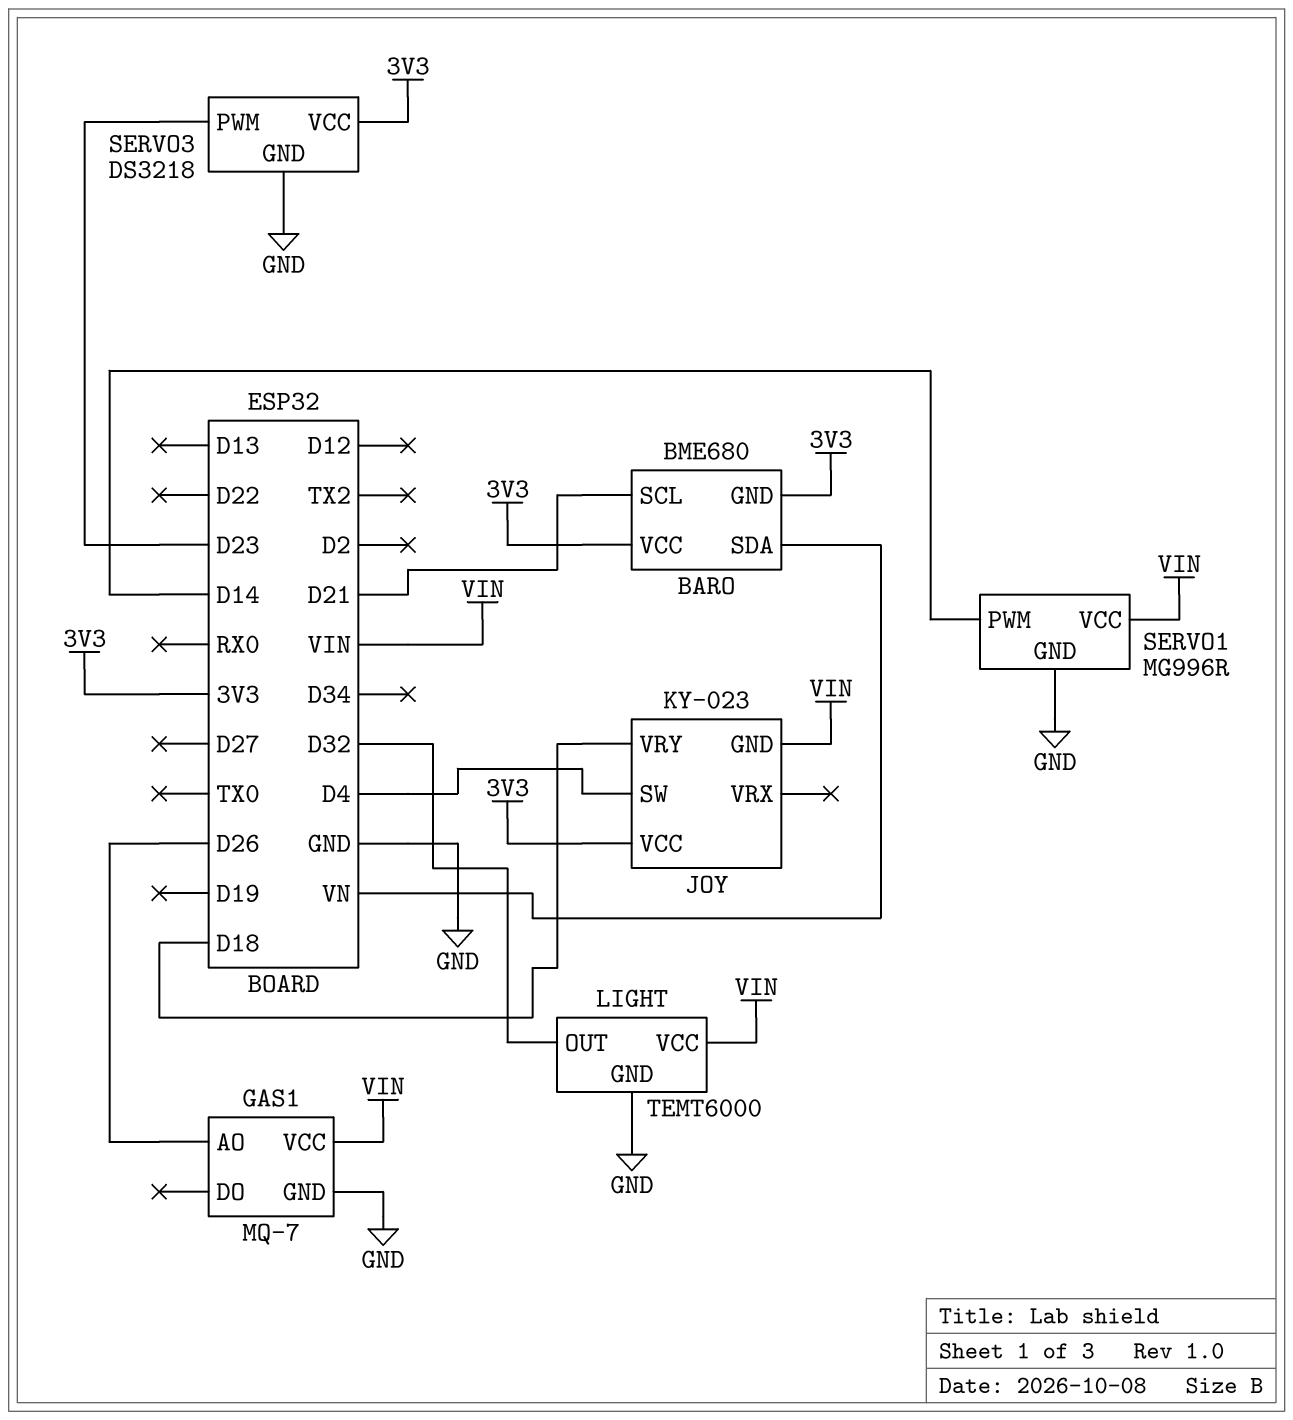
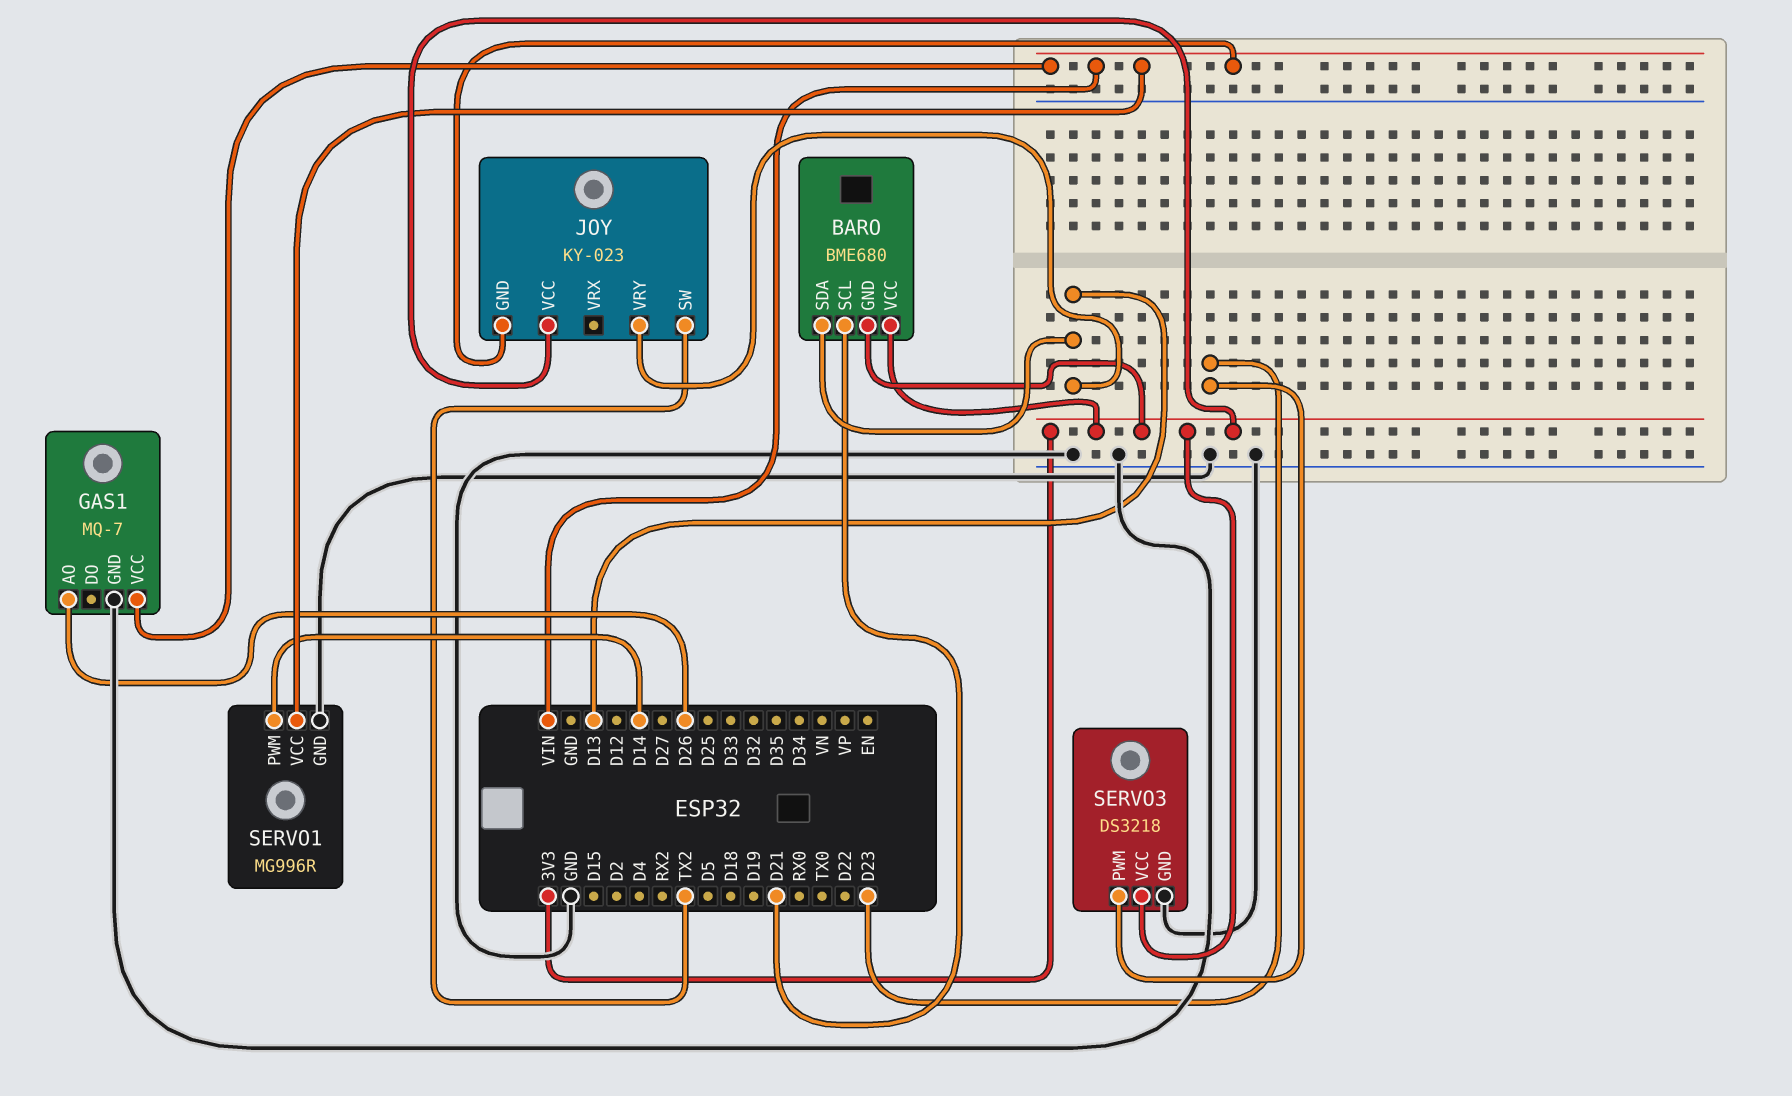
BARO pin SDA: VN -> D13
JOY pin SW: D4 -> TX2
JOY pin VRY: D18 -> D13
LIGHT: TEMT6000 -> none
LIGHT pin GND: GND -> none
LIGHT pin OUT: D32 -> none
LIGHT pin VCC: VIN -> none

